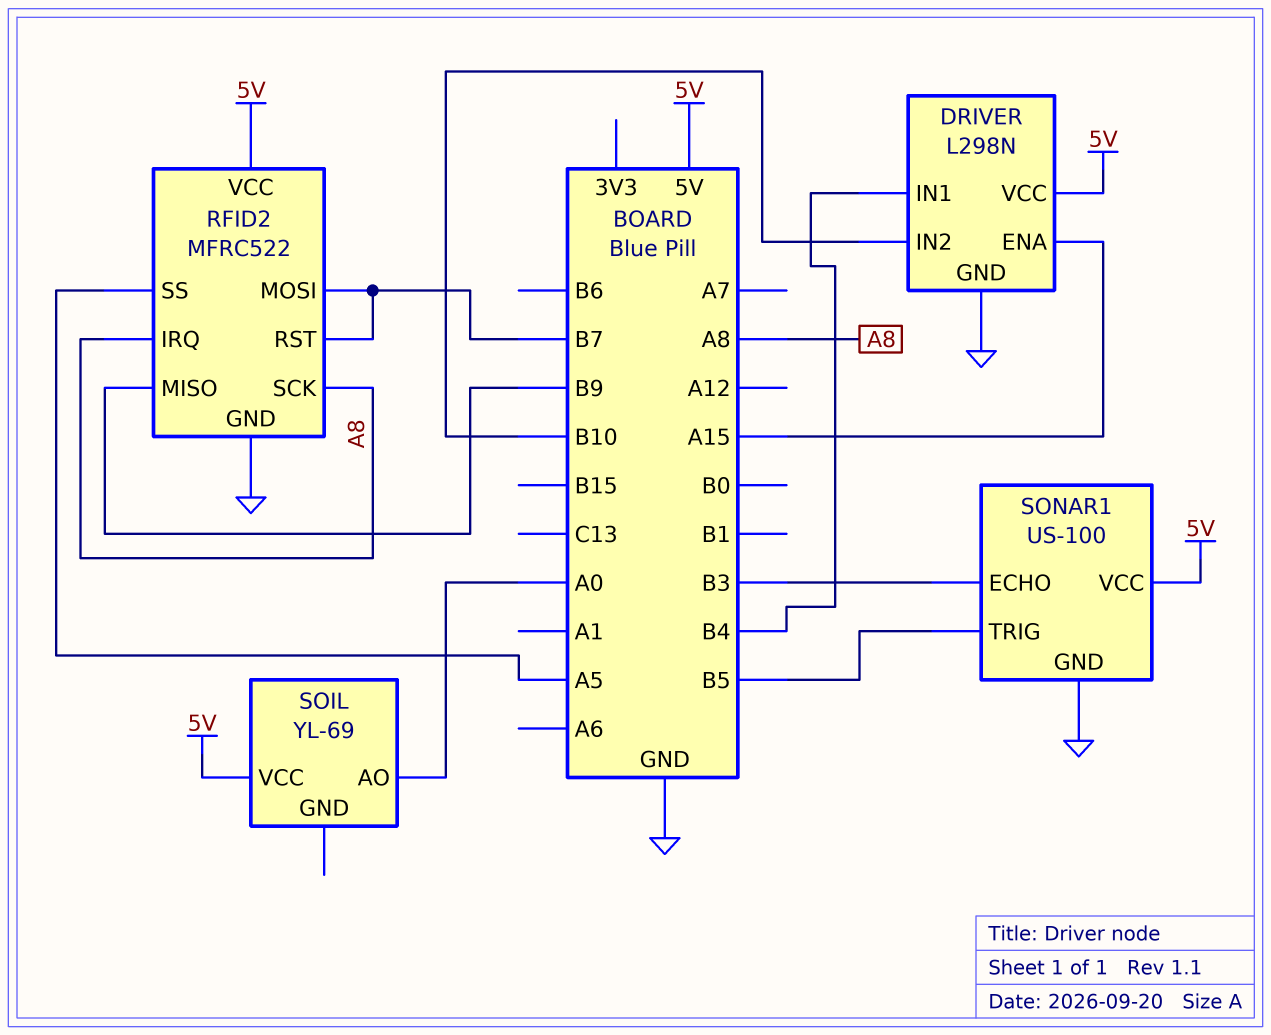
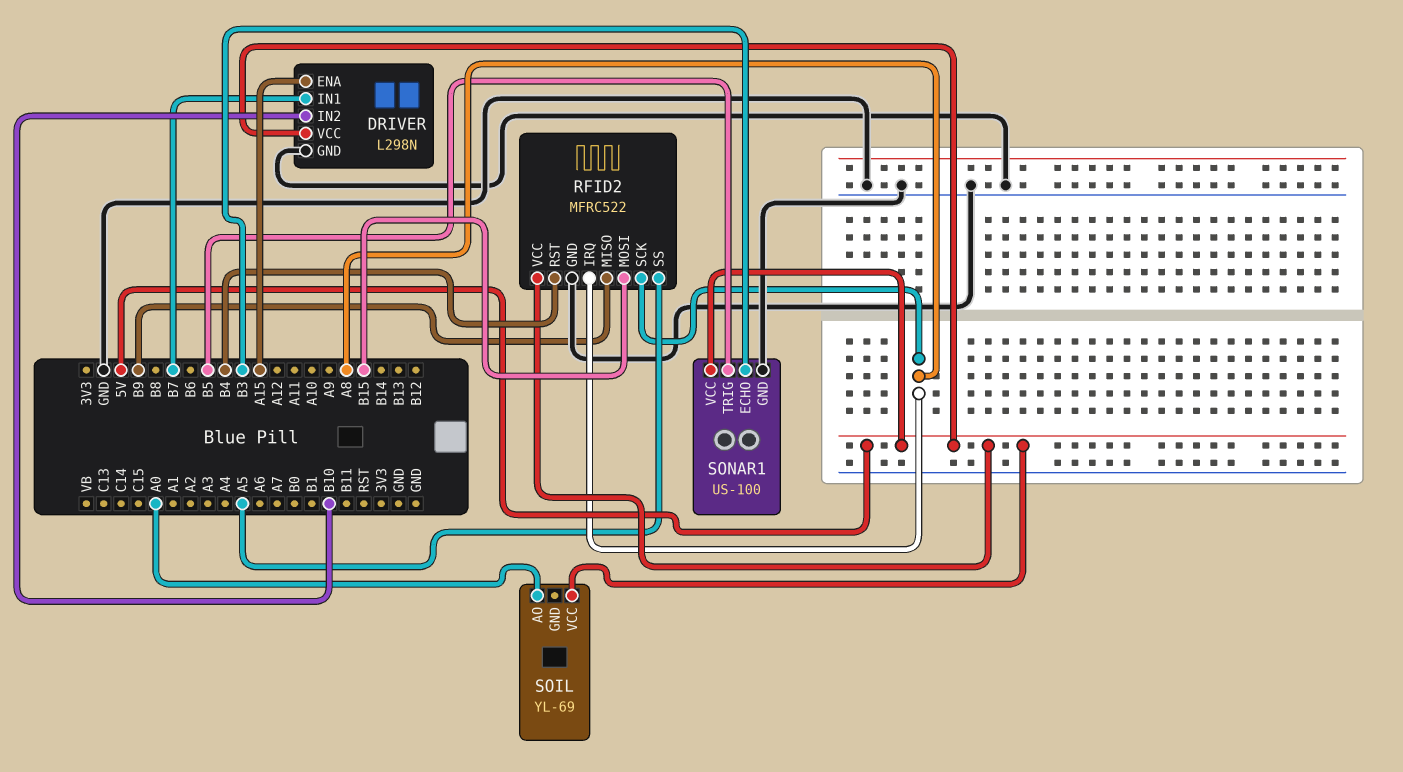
DRIVER pin IN1: B4 -> B7
RFID2 pin MOSI: B7 -> B15
RFID2 pin RST: B7 -> B4

